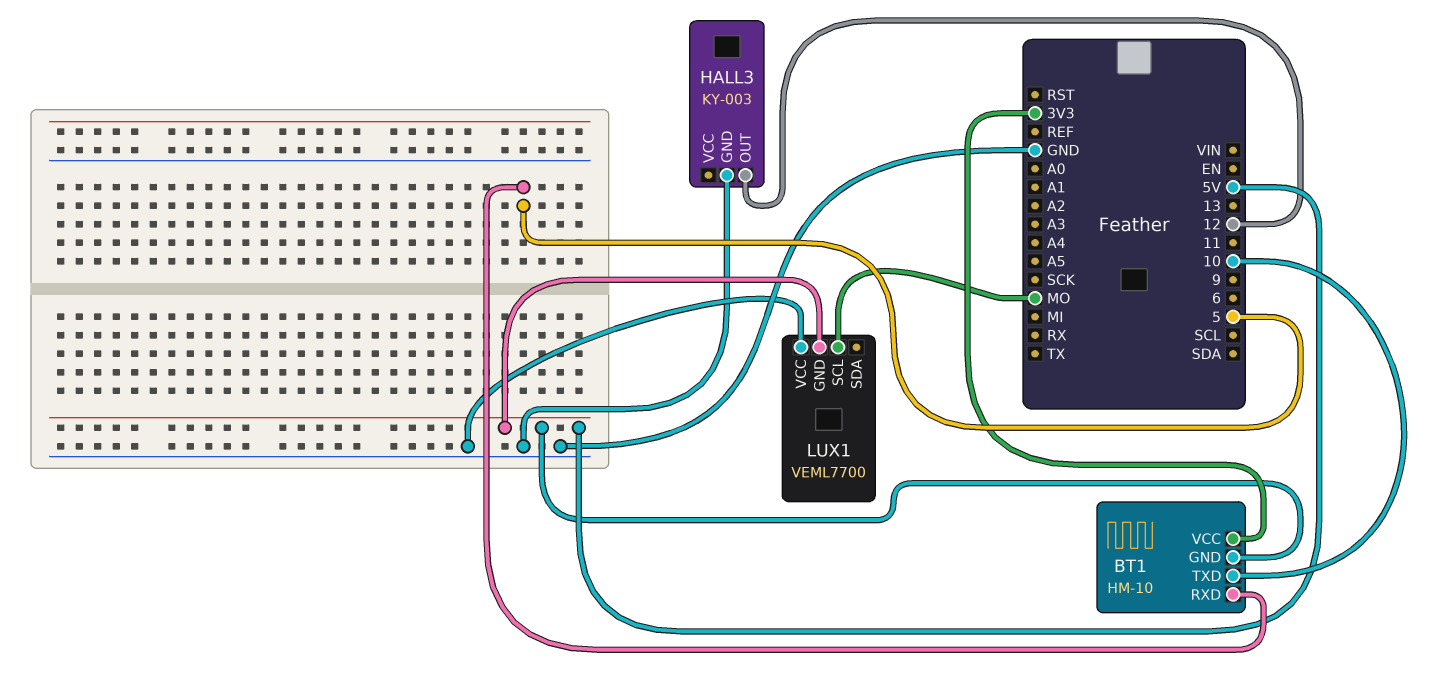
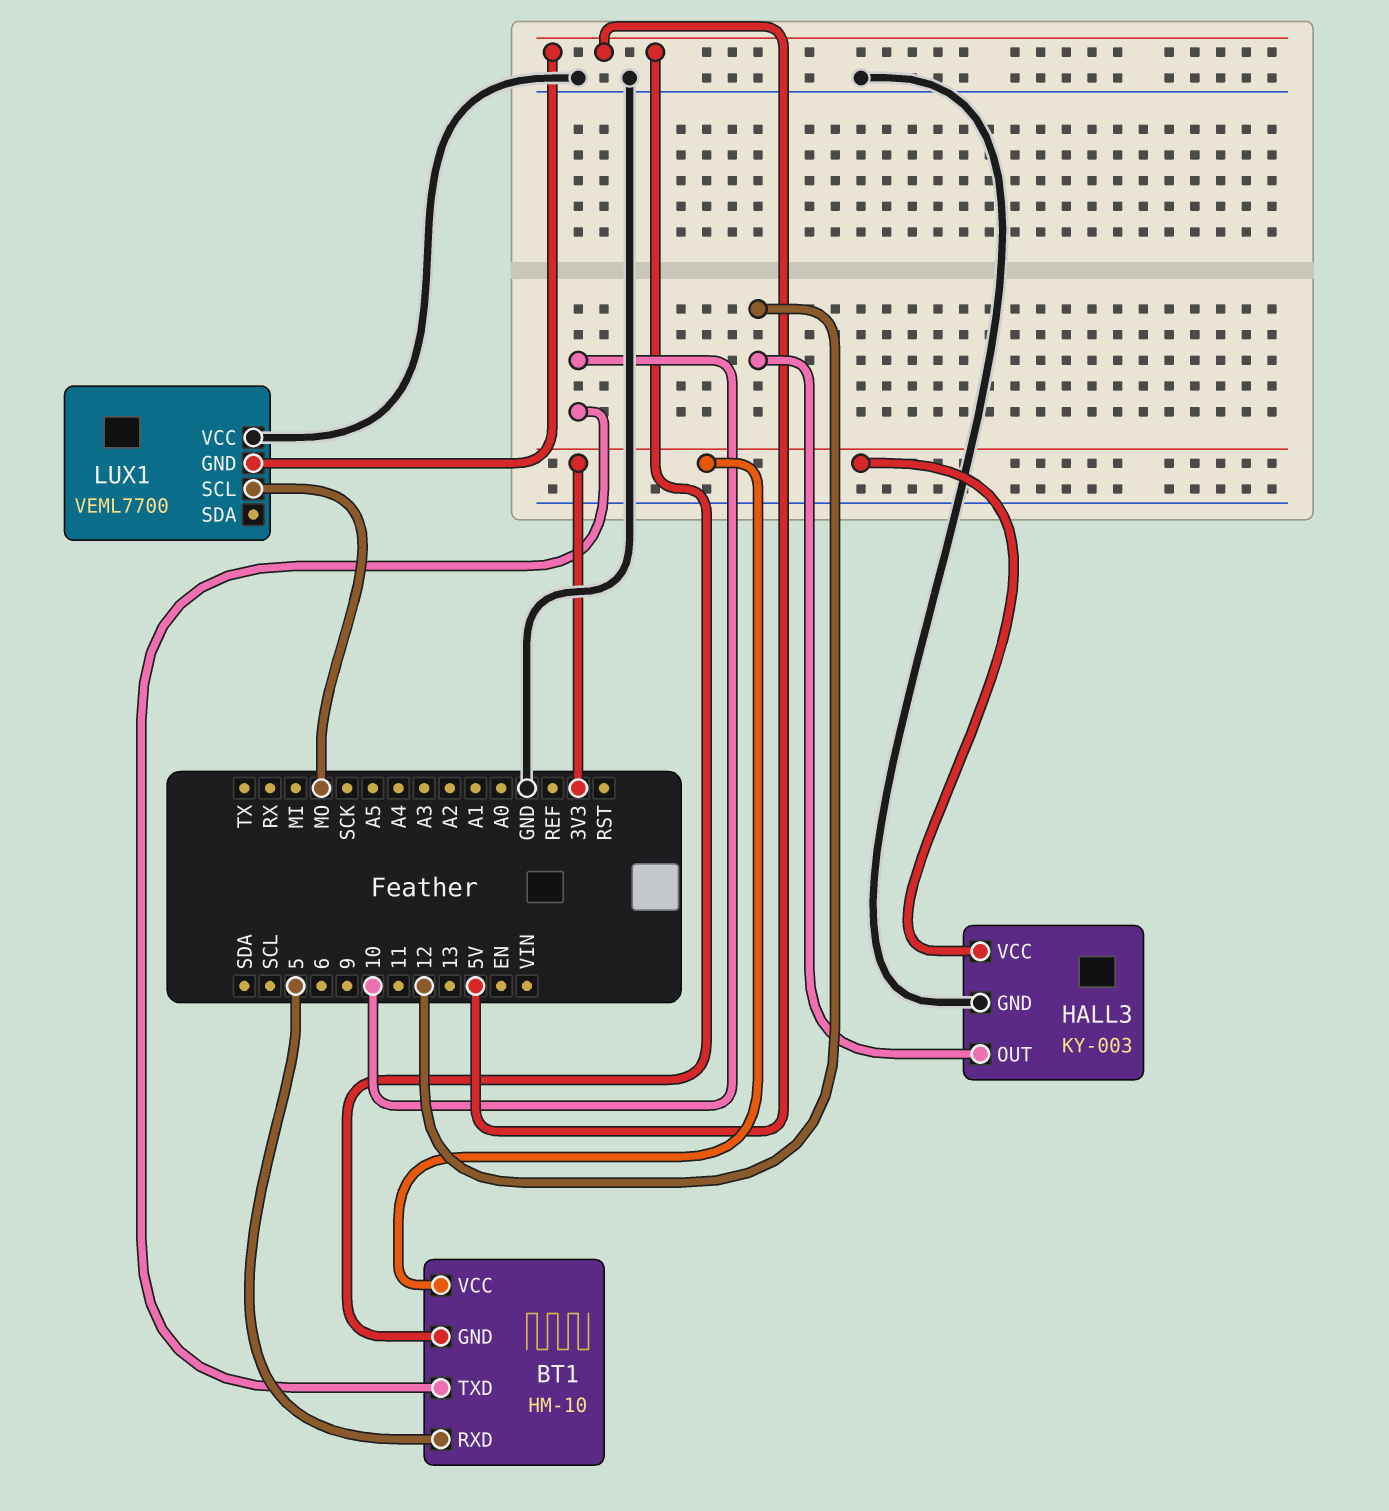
HALL3 pin VCC: none -> 3V3

